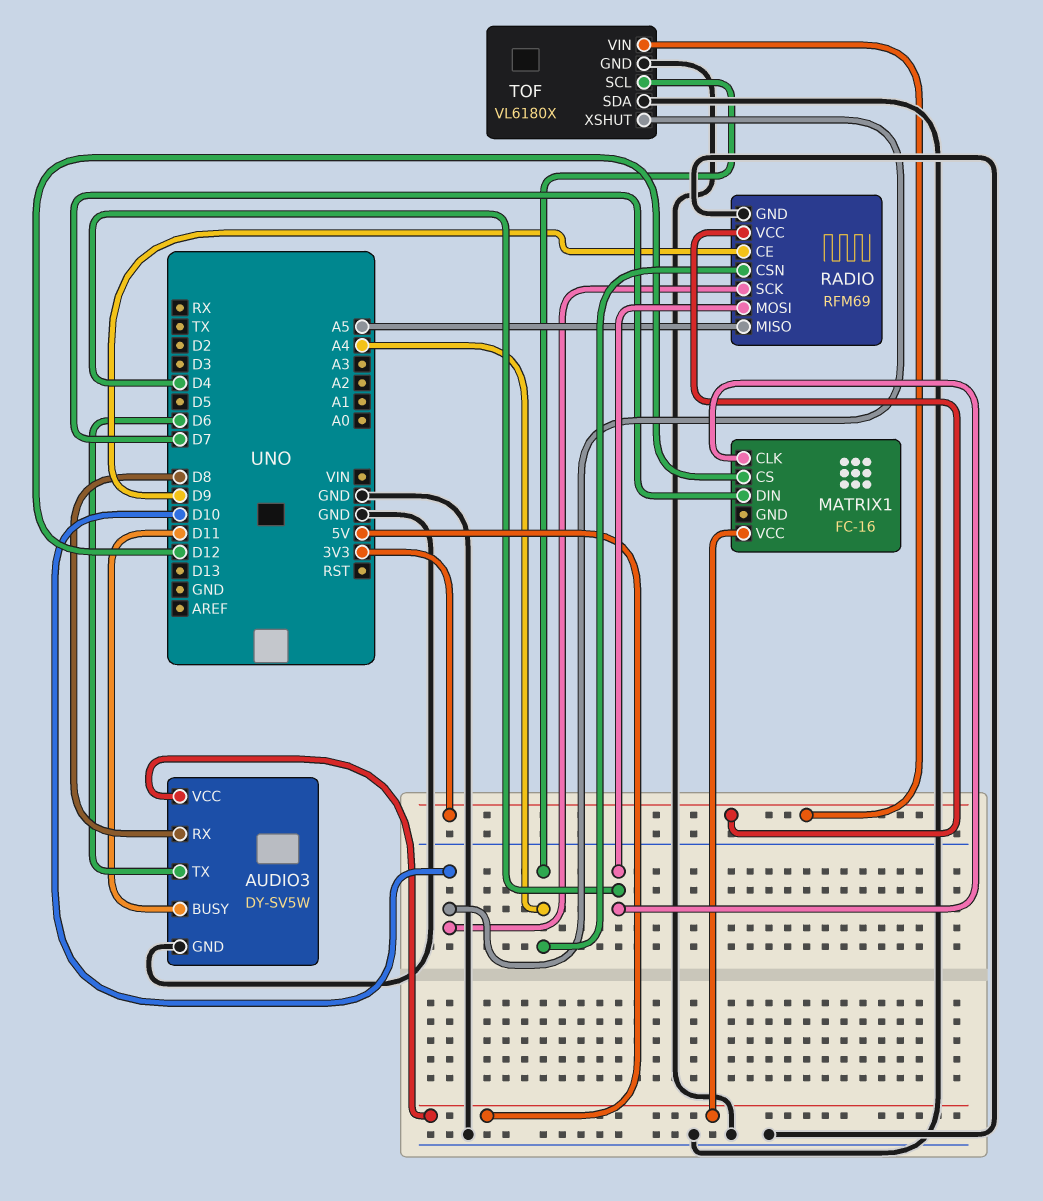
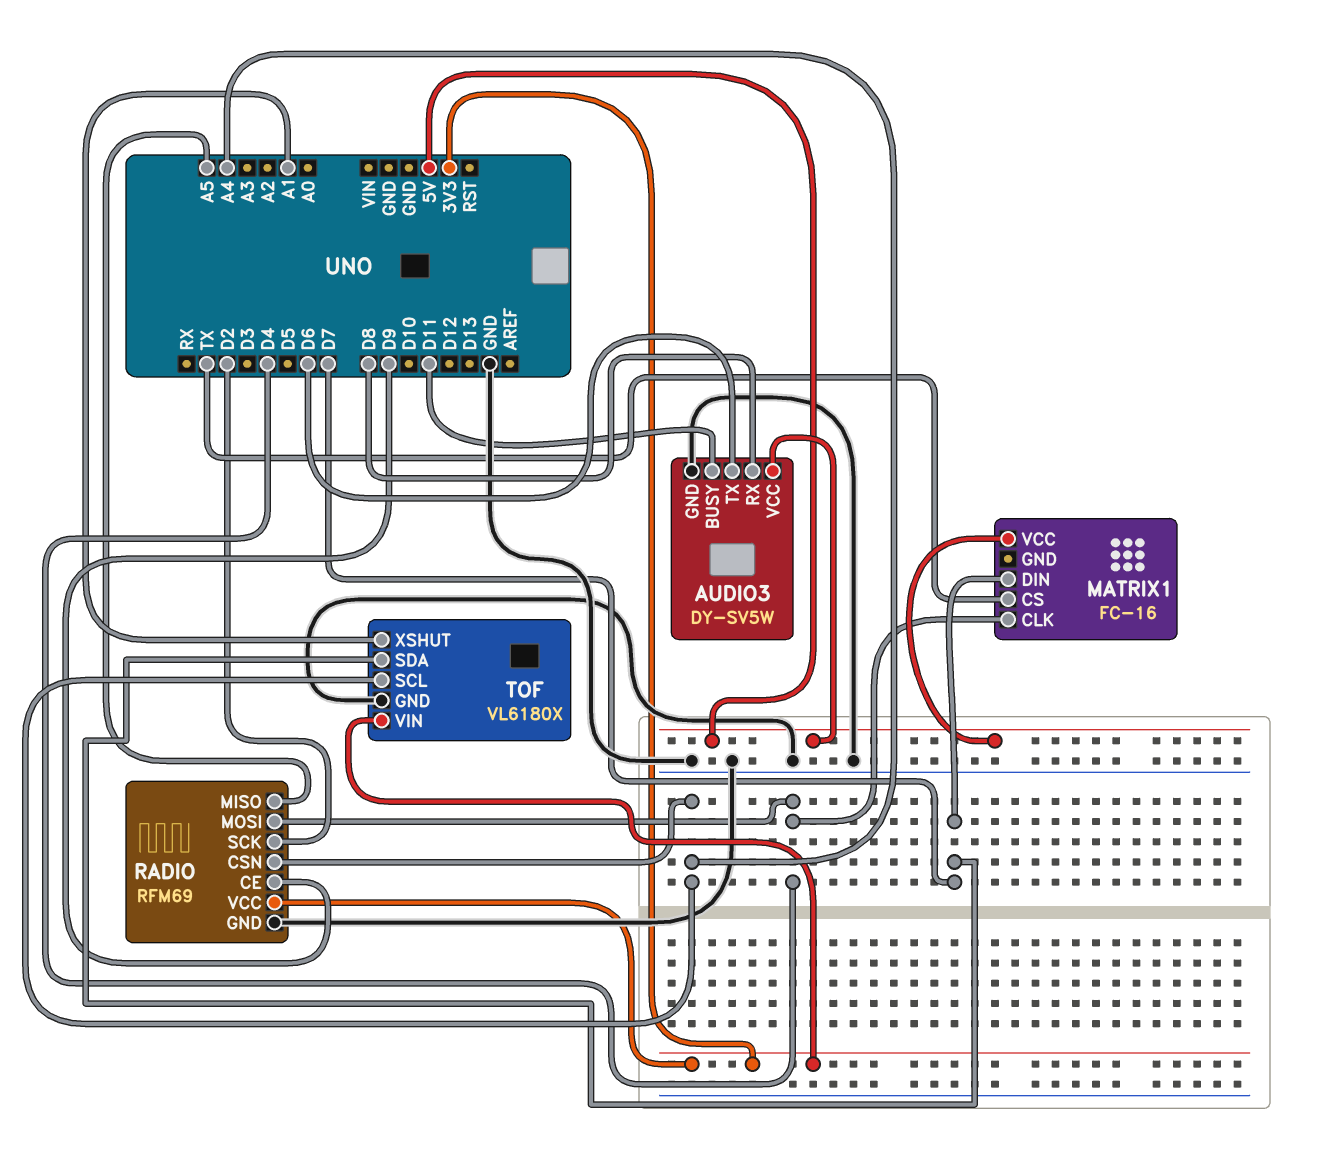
MATRIX1 pin CS: D12 -> TX
RADIO pin SCK: D10 -> D2
TOF pin SDA: GND -> D7
TOF pin XSHUT: D10 -> A1

